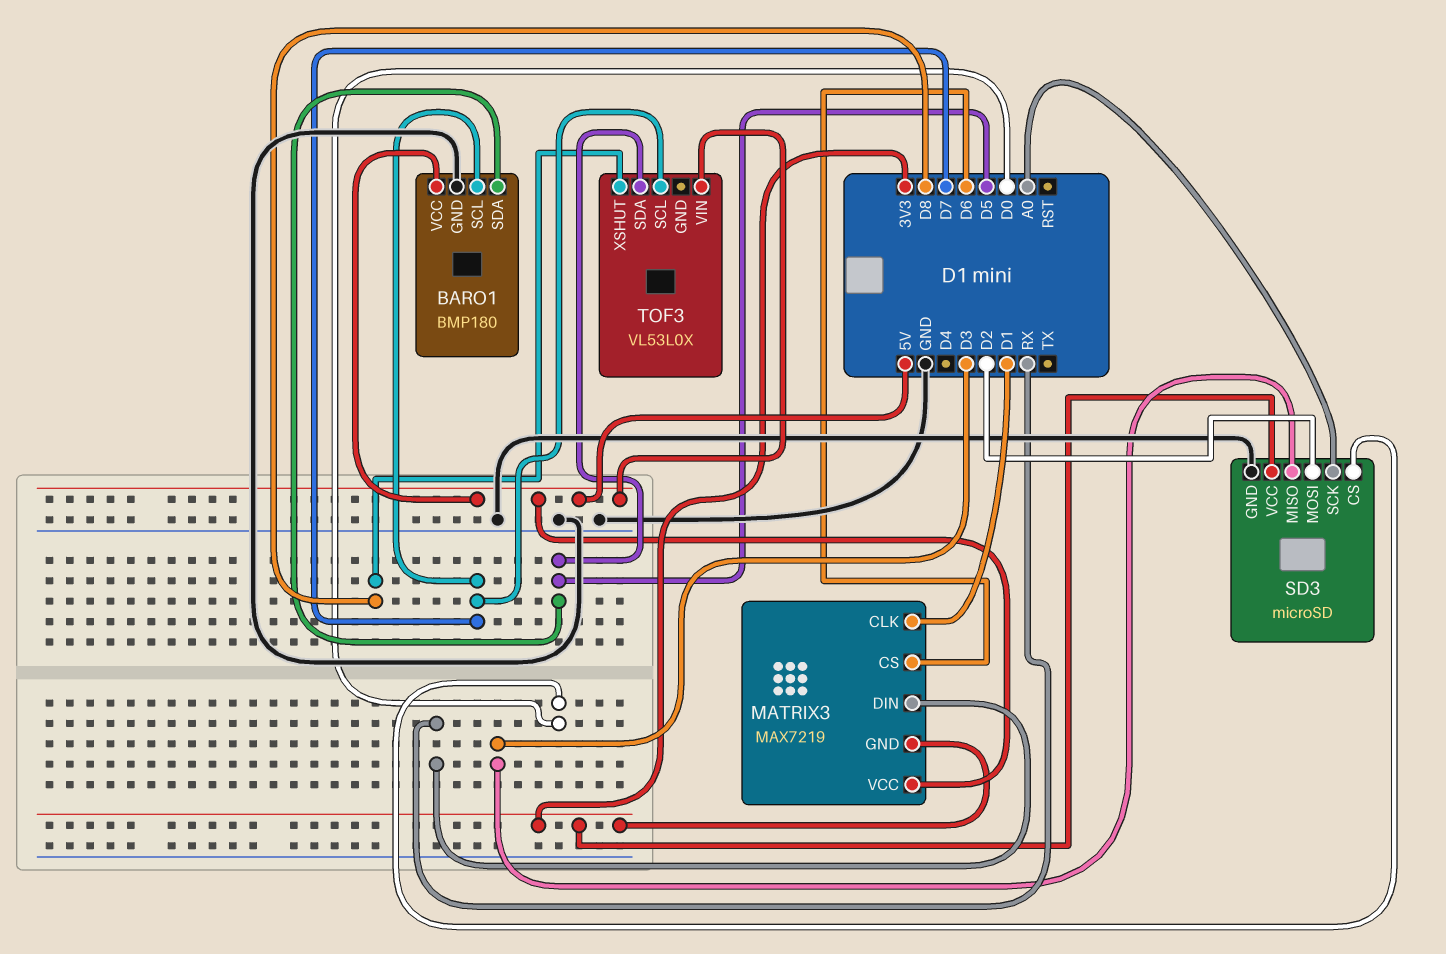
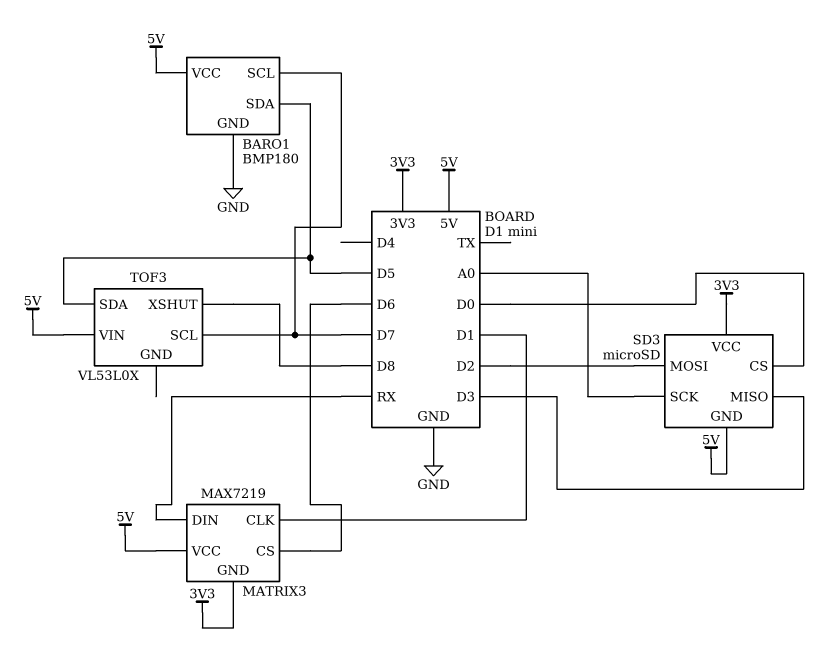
SD3 pin GND: GND -> 5V

